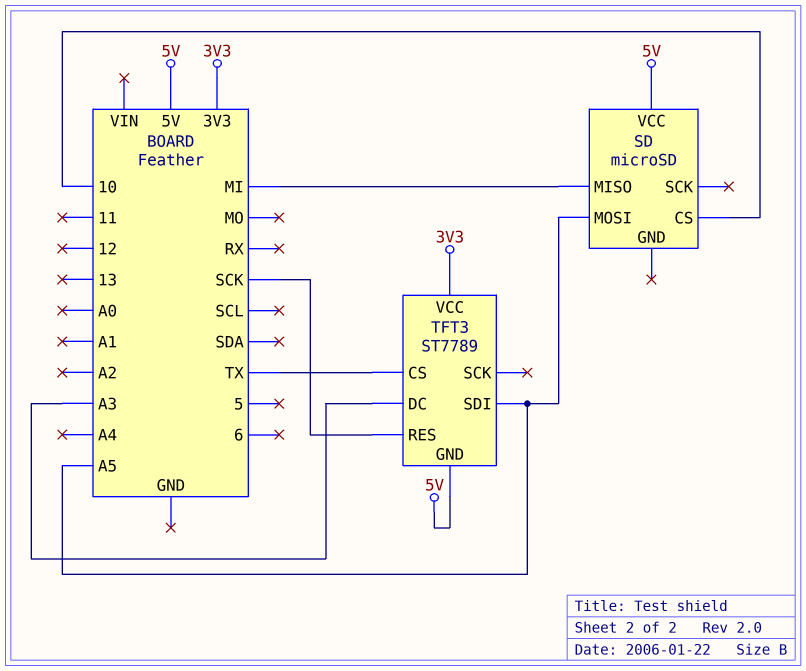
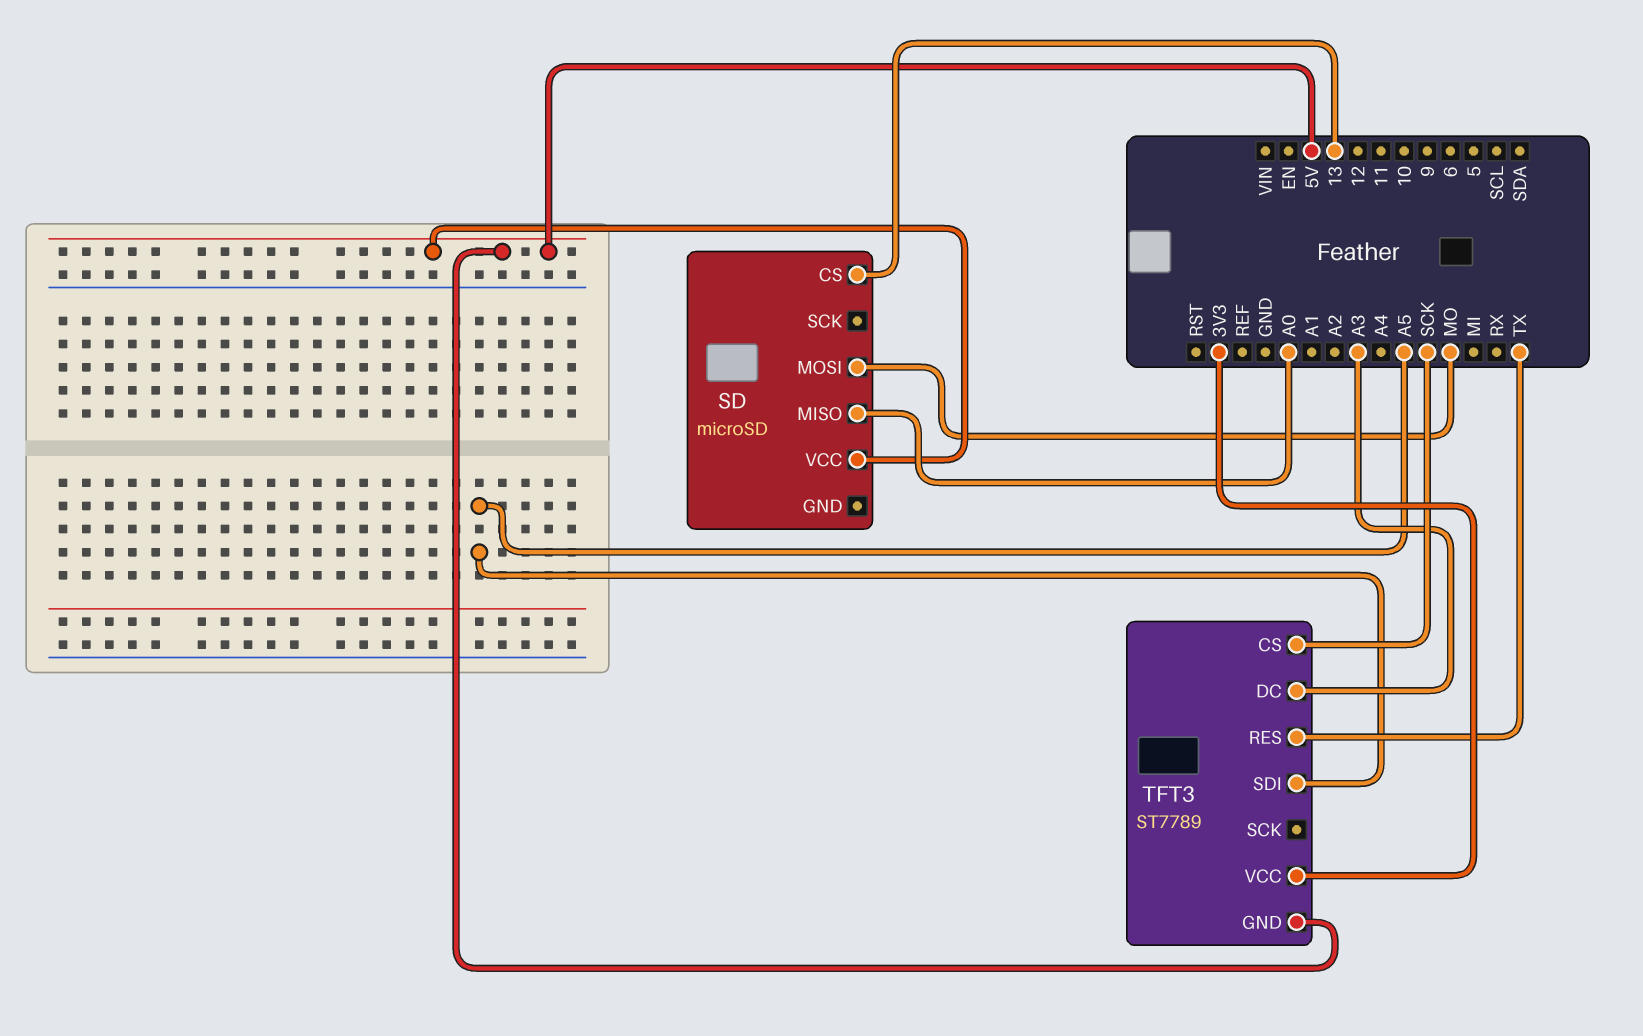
SD pin CS: 10 -> 13
SD pin MISO: MI -> A0
SD pin MOSI: A5 -> MO
TFT3 pin CS: TX -> SCK
TFT3 pin RES: SCK -> TX

